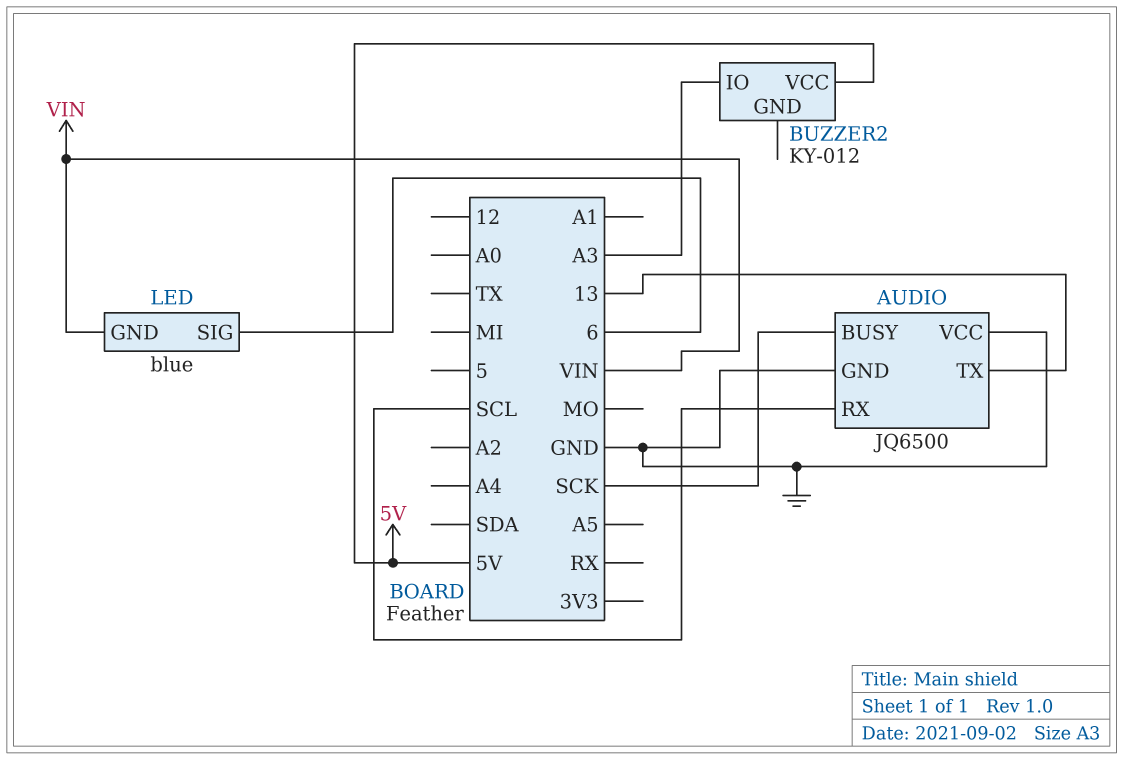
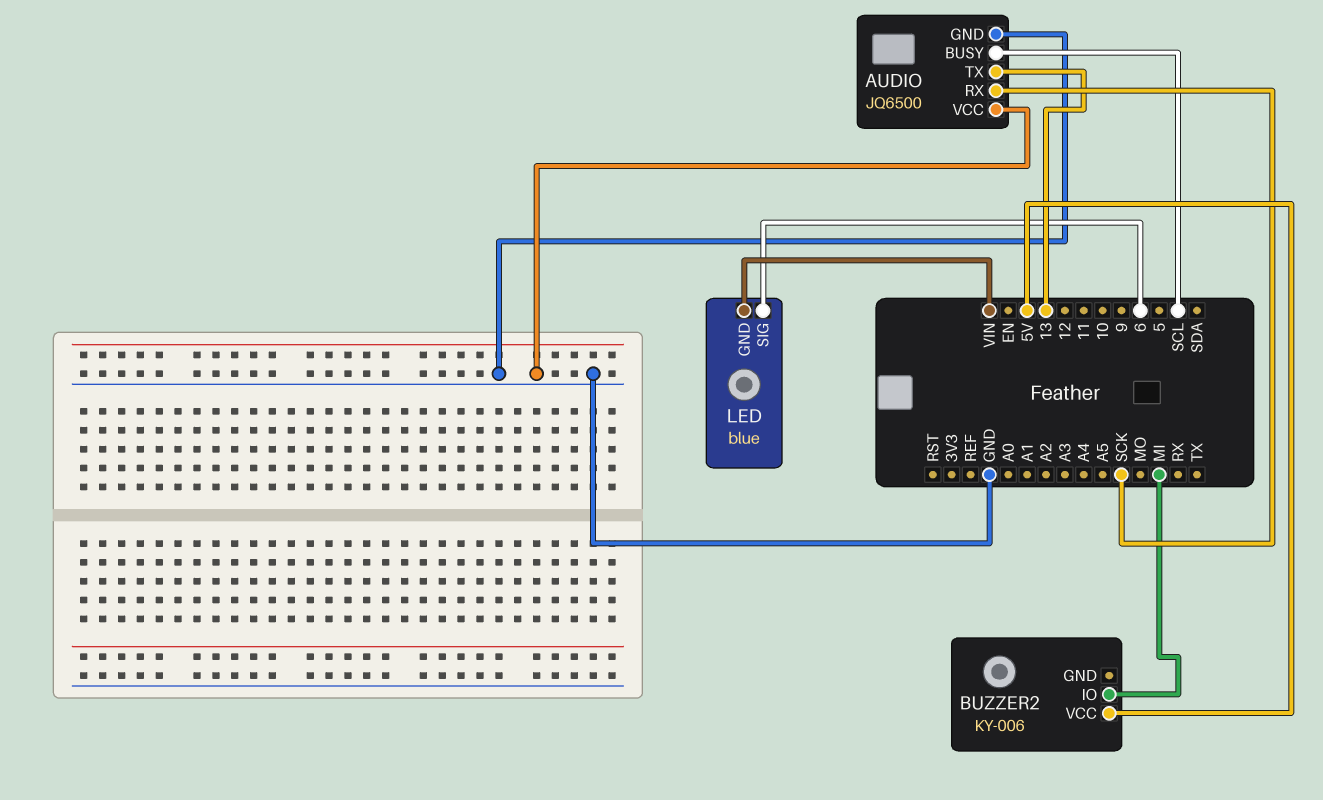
AUDIO pin BUSY: SCK -> SCL
AUDIO pin RX: SCL -> SCK
BUZZER2: KY-012 -> KY-006
BUZZER2 pin IO: A3 -> MI

